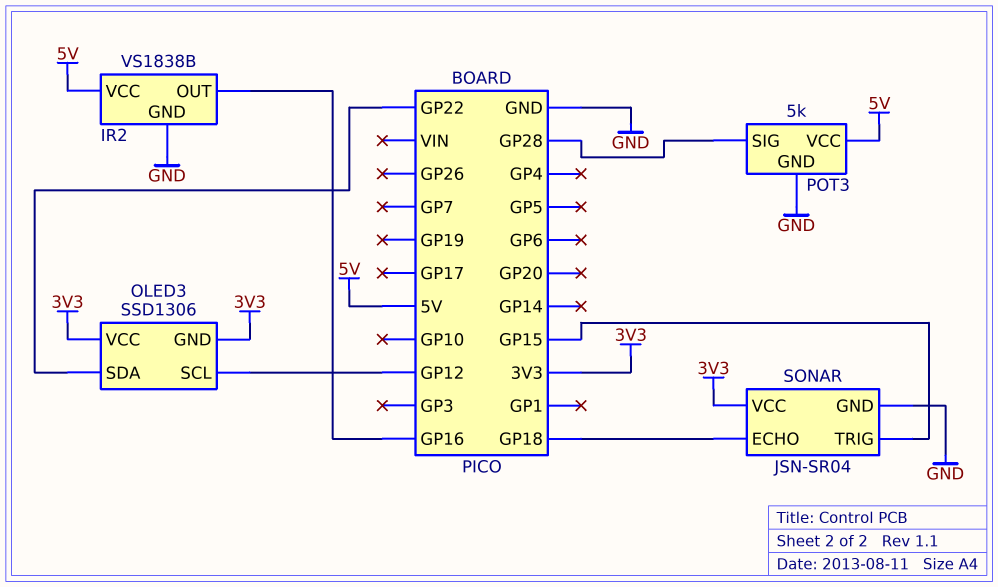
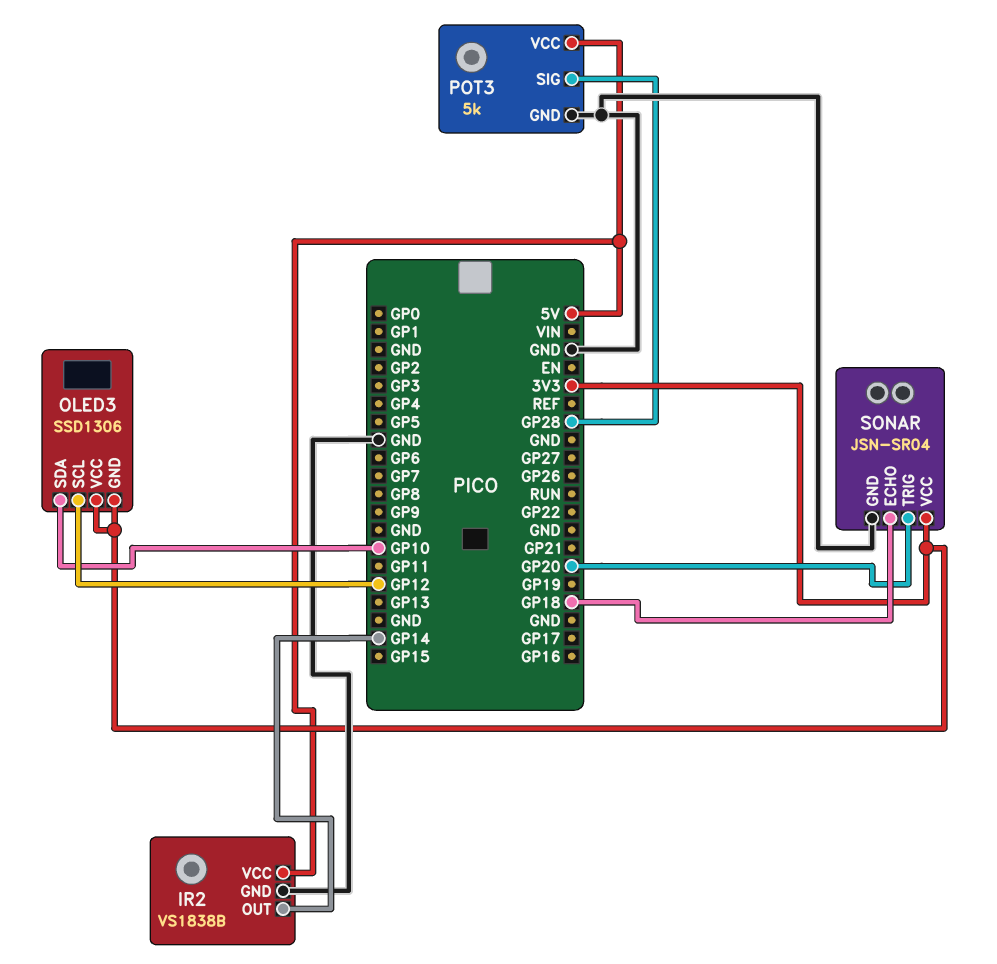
IR2 pin OUT: GP16 -> GP14
OLED3 pin SDA: GP22 -> GP10
SONAR pin TRIG: GP15 -> GP20

